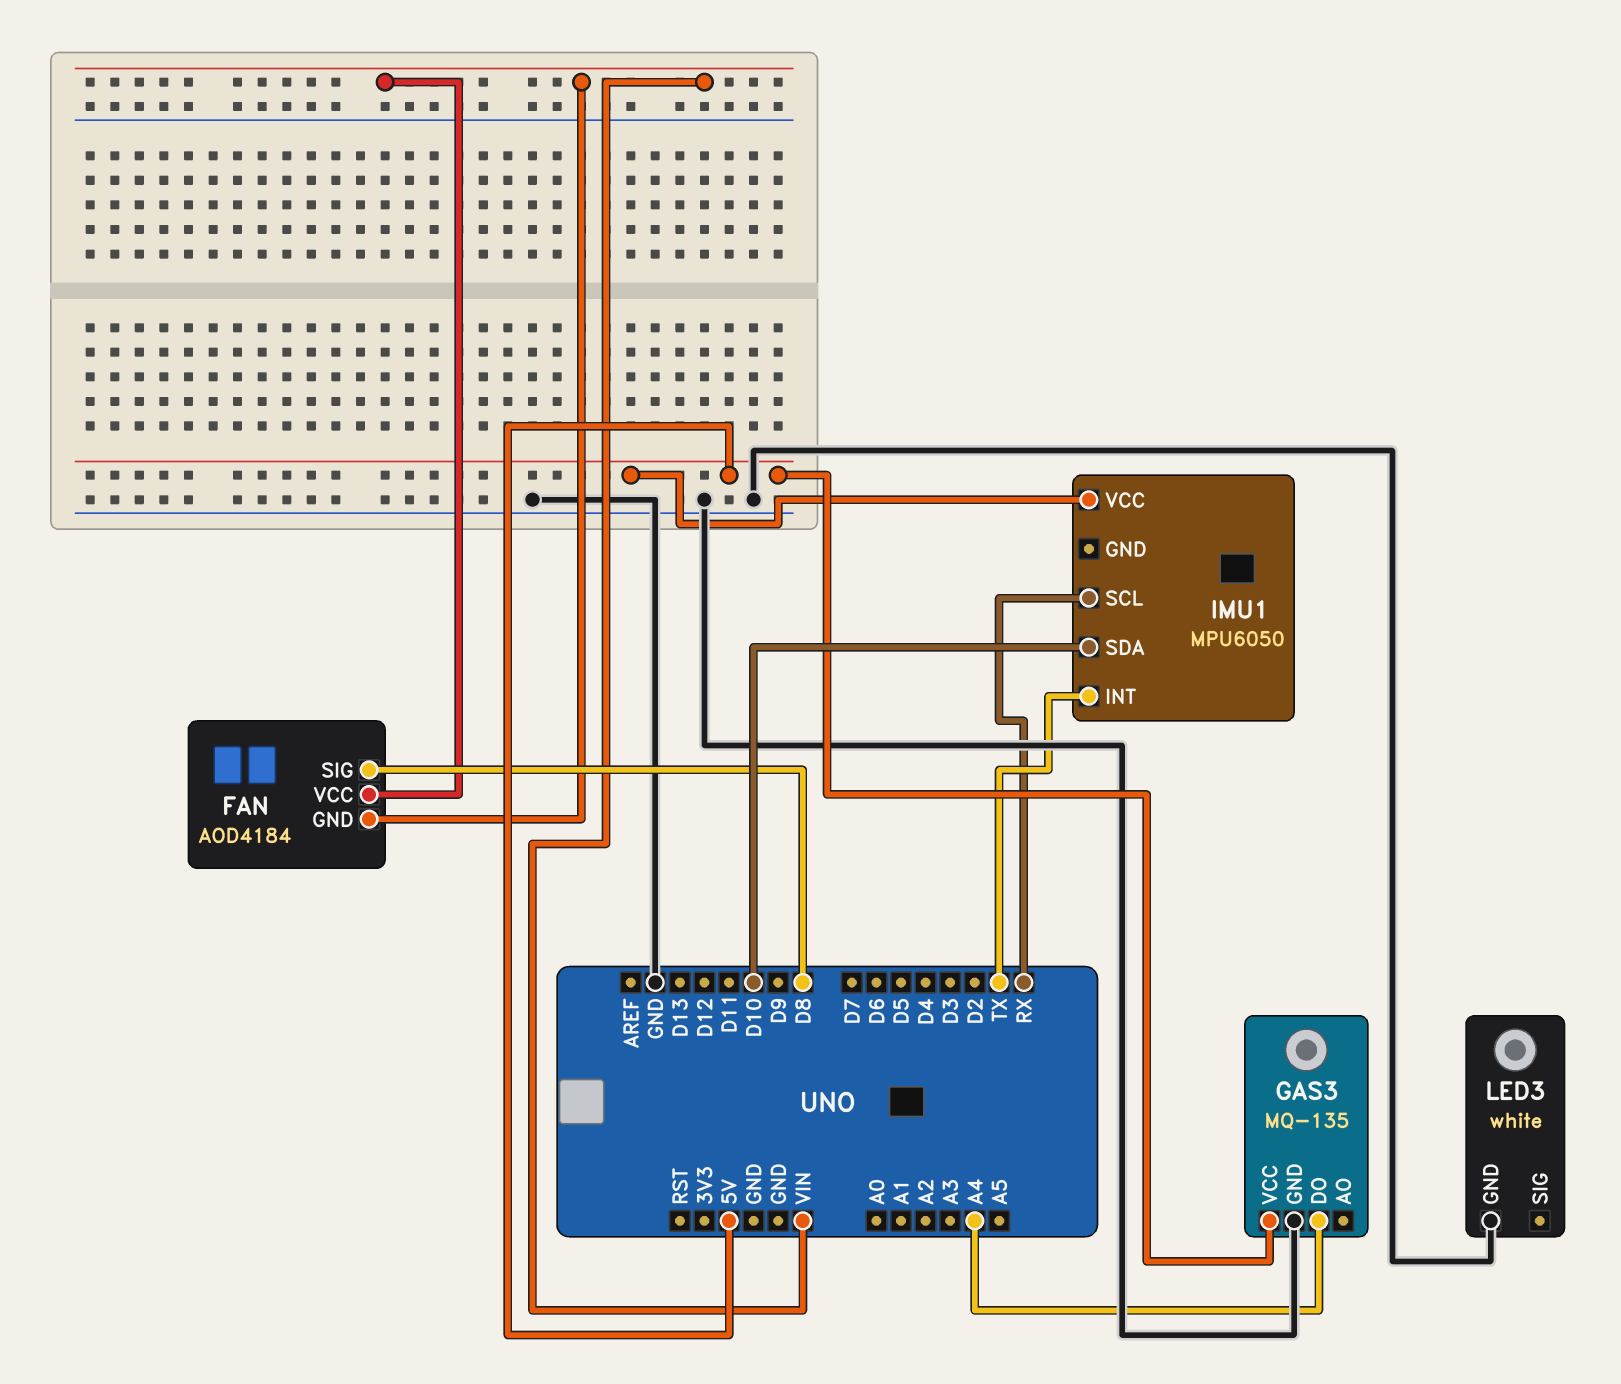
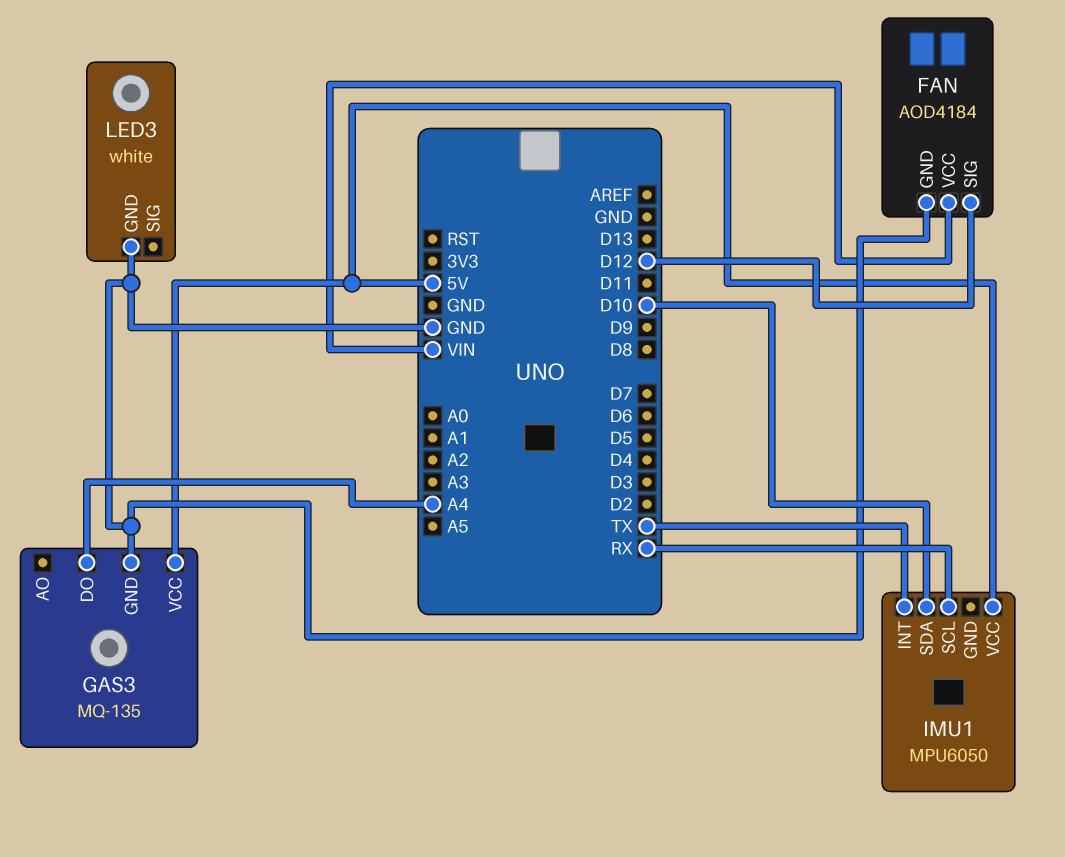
FAN pin GND: VIN -> GND
FAN pin SIG: D8 -> D12

